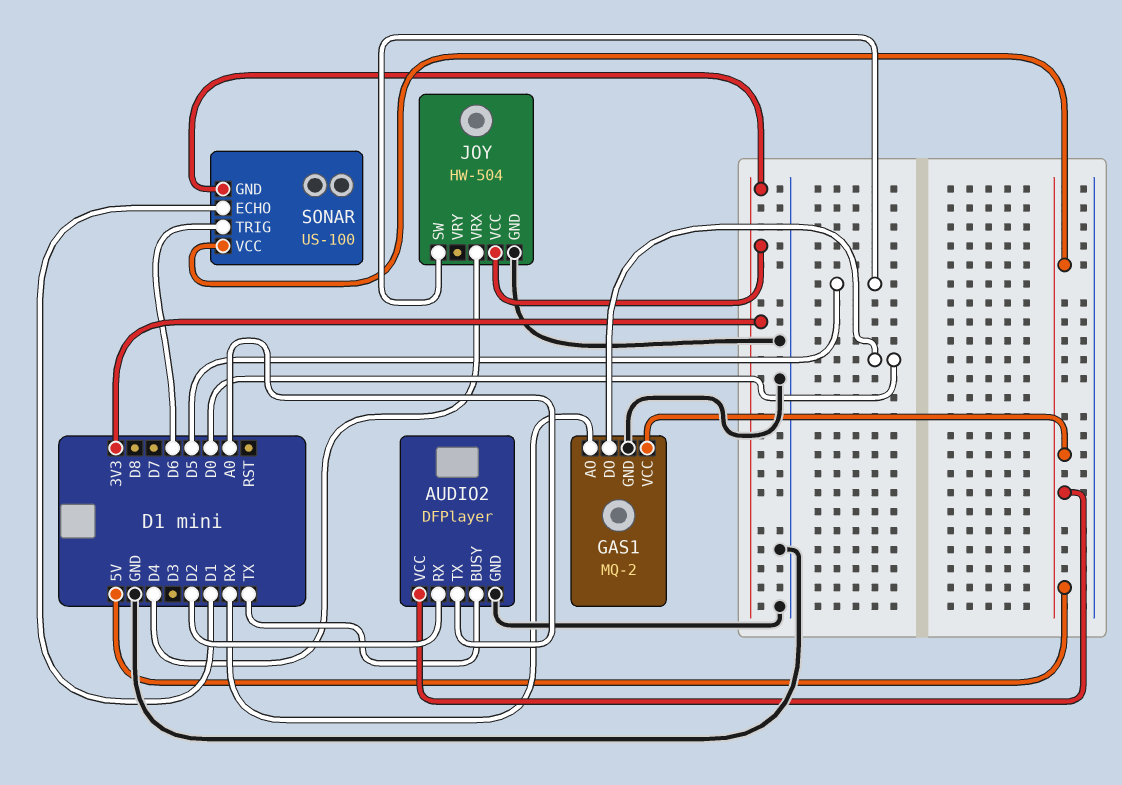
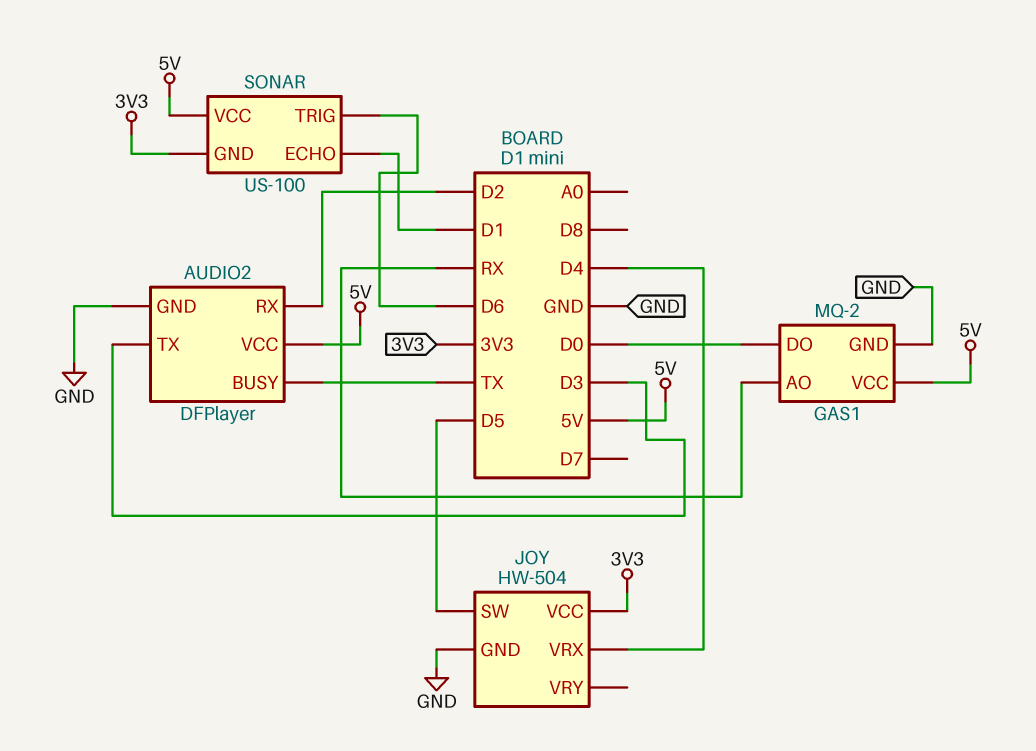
AUDIO2 pin TX: A0 -> D3

